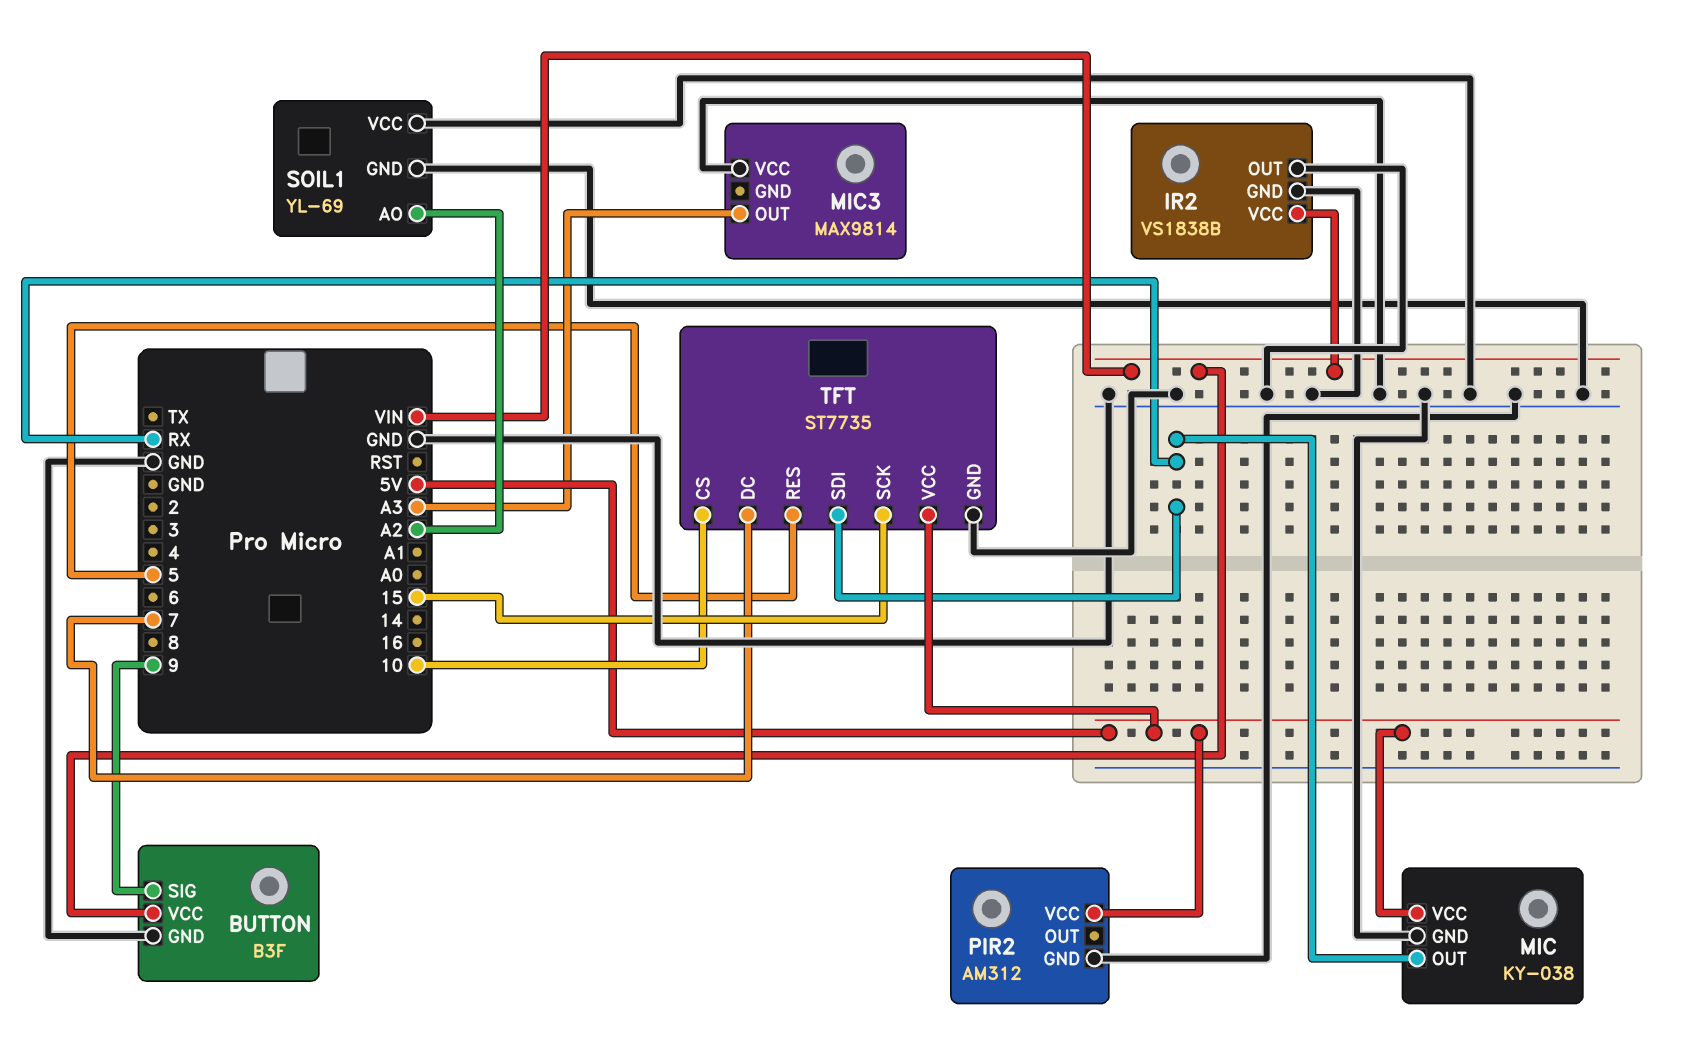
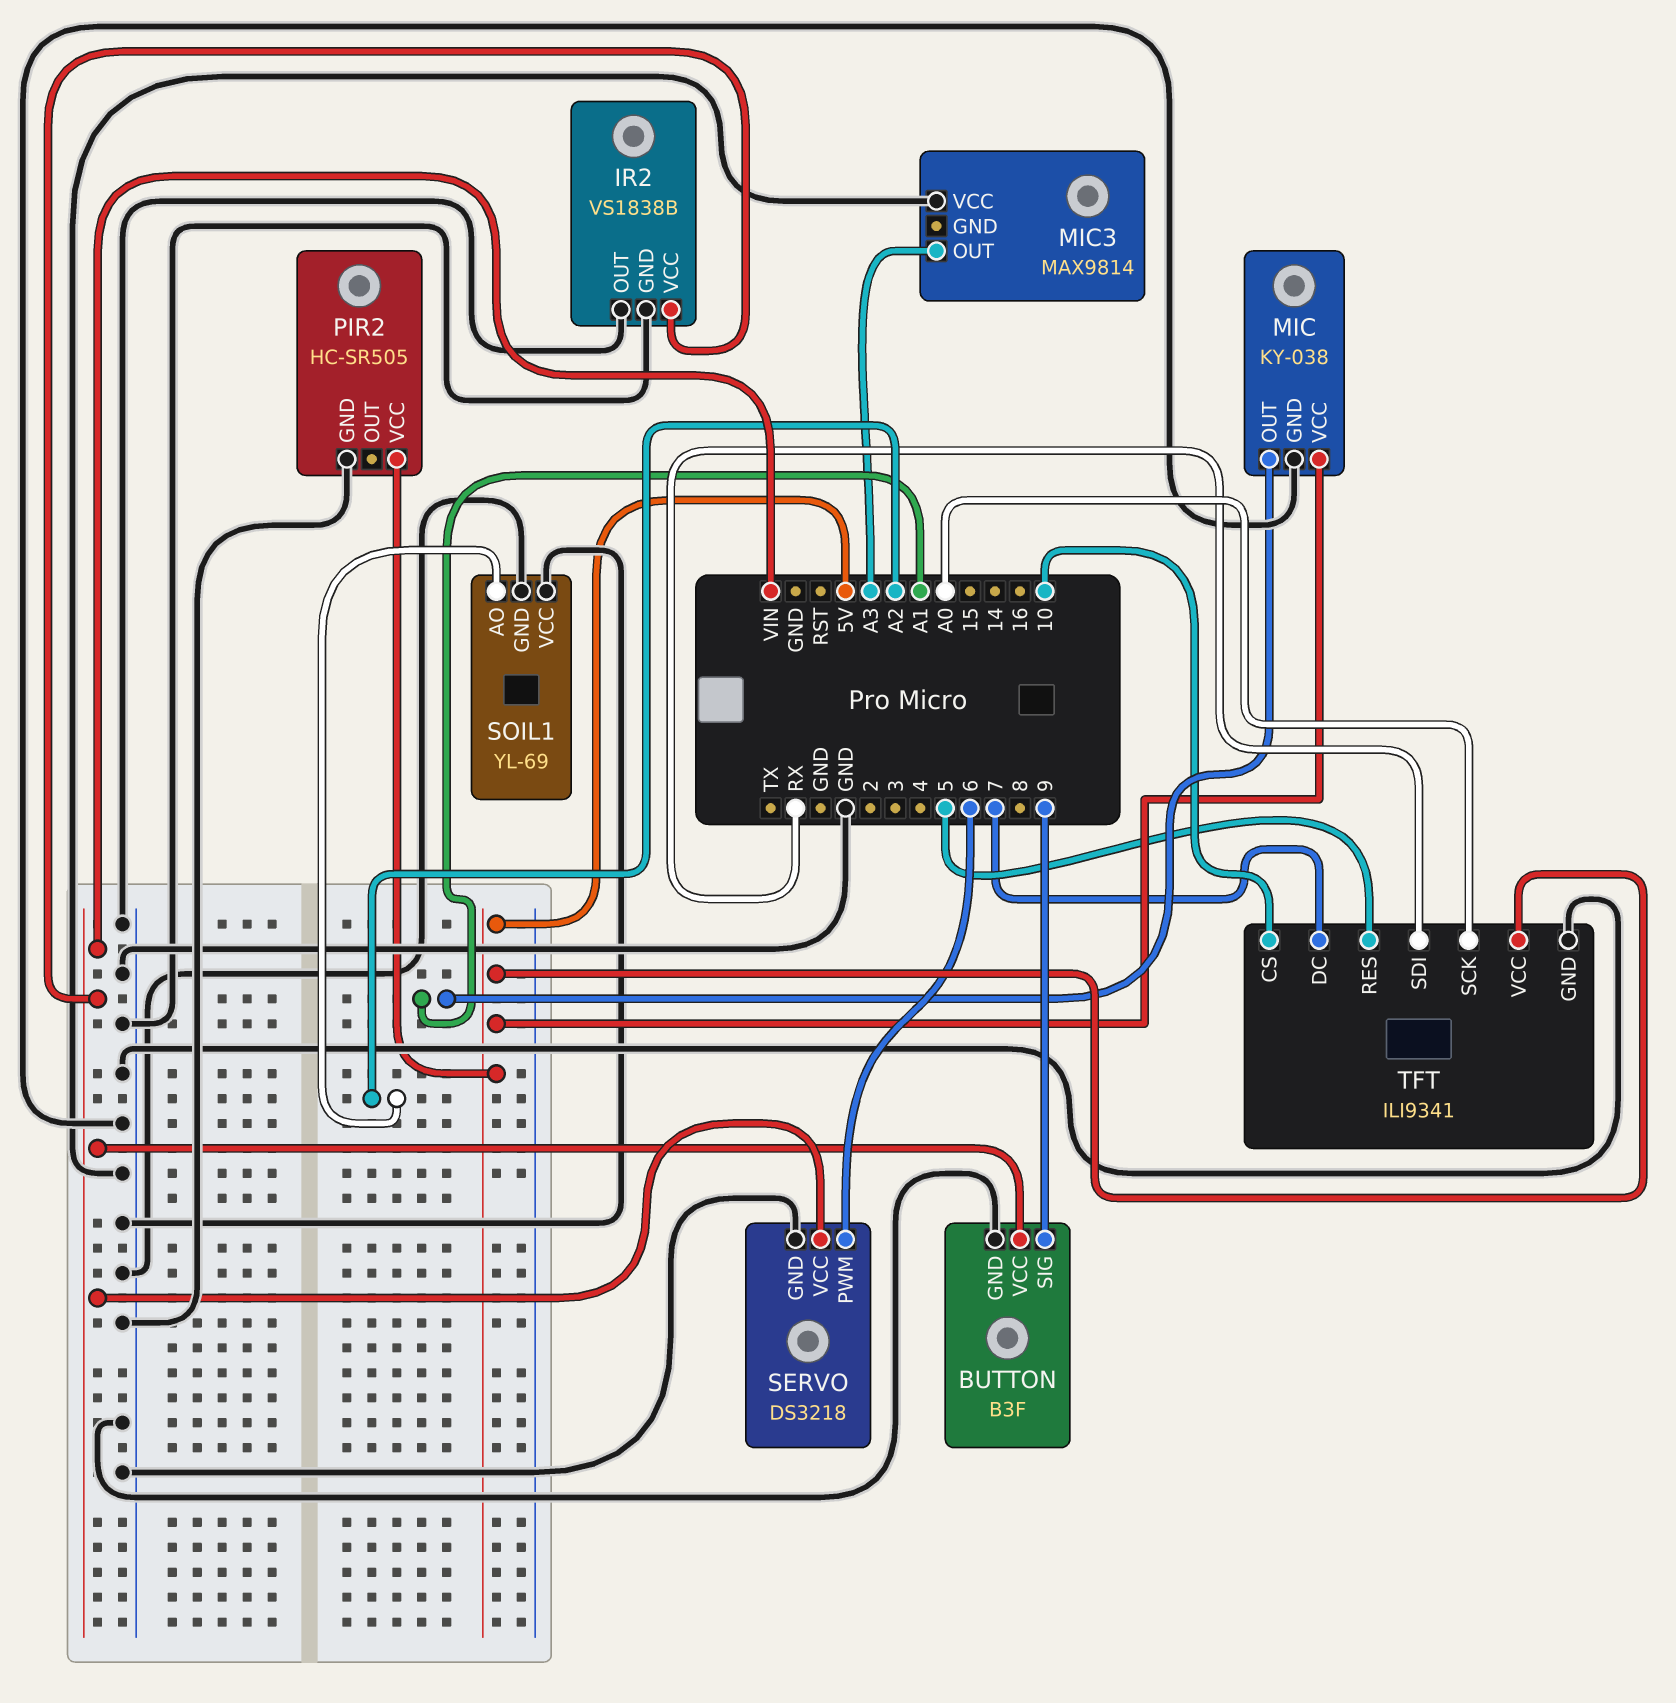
MIC pin OUT: RX -> A1
PIR2: AM312 -> HC-SR505
SERVO: none -> DS3218
SERVO pin GND: none -> GND
SERVO pin PWM: none -> 6
SERVO pin VCC: none -> VIN
TFT: ST7735 -> ILI9341
TFT pin SCK: 15 -> A0

